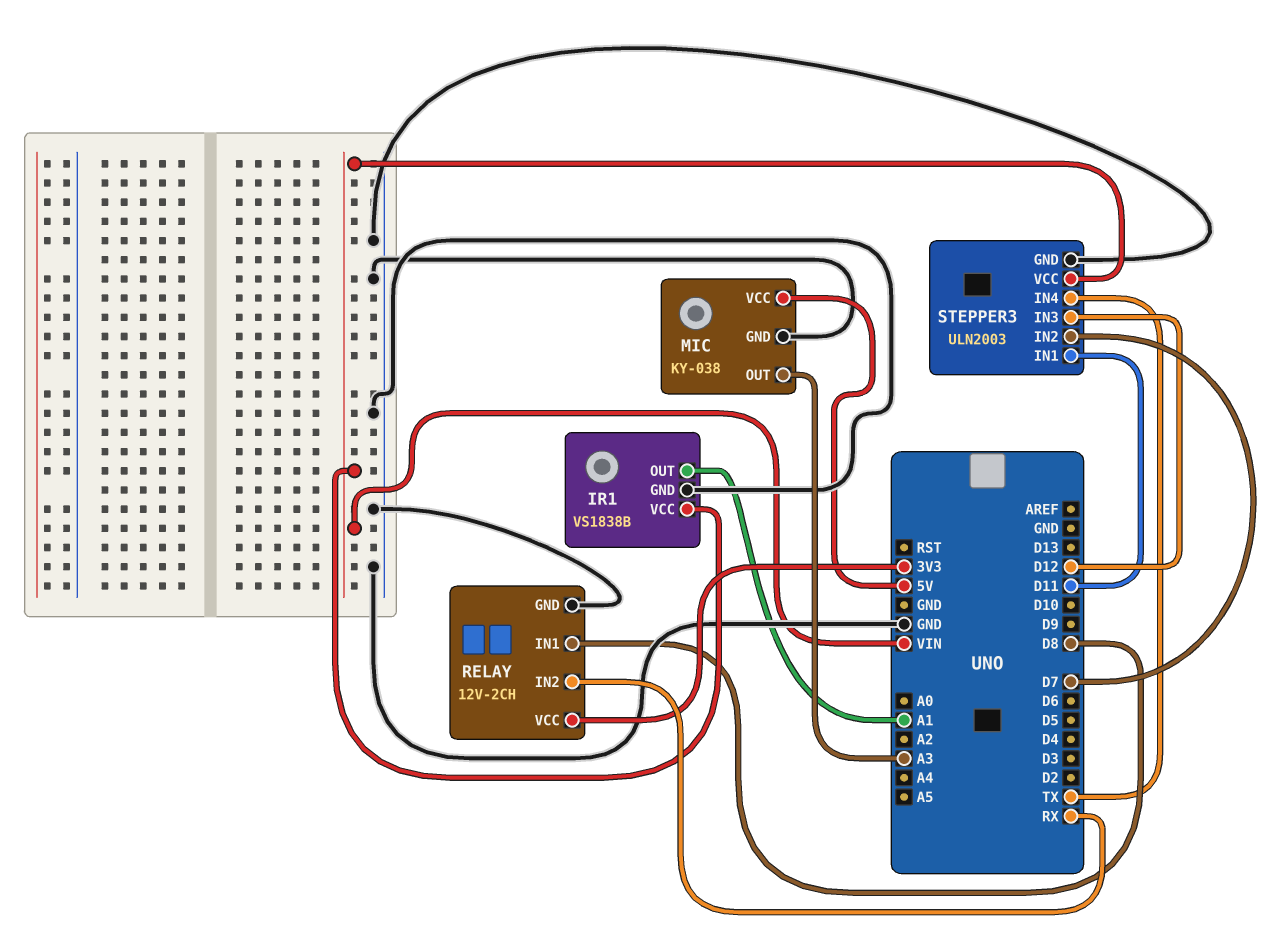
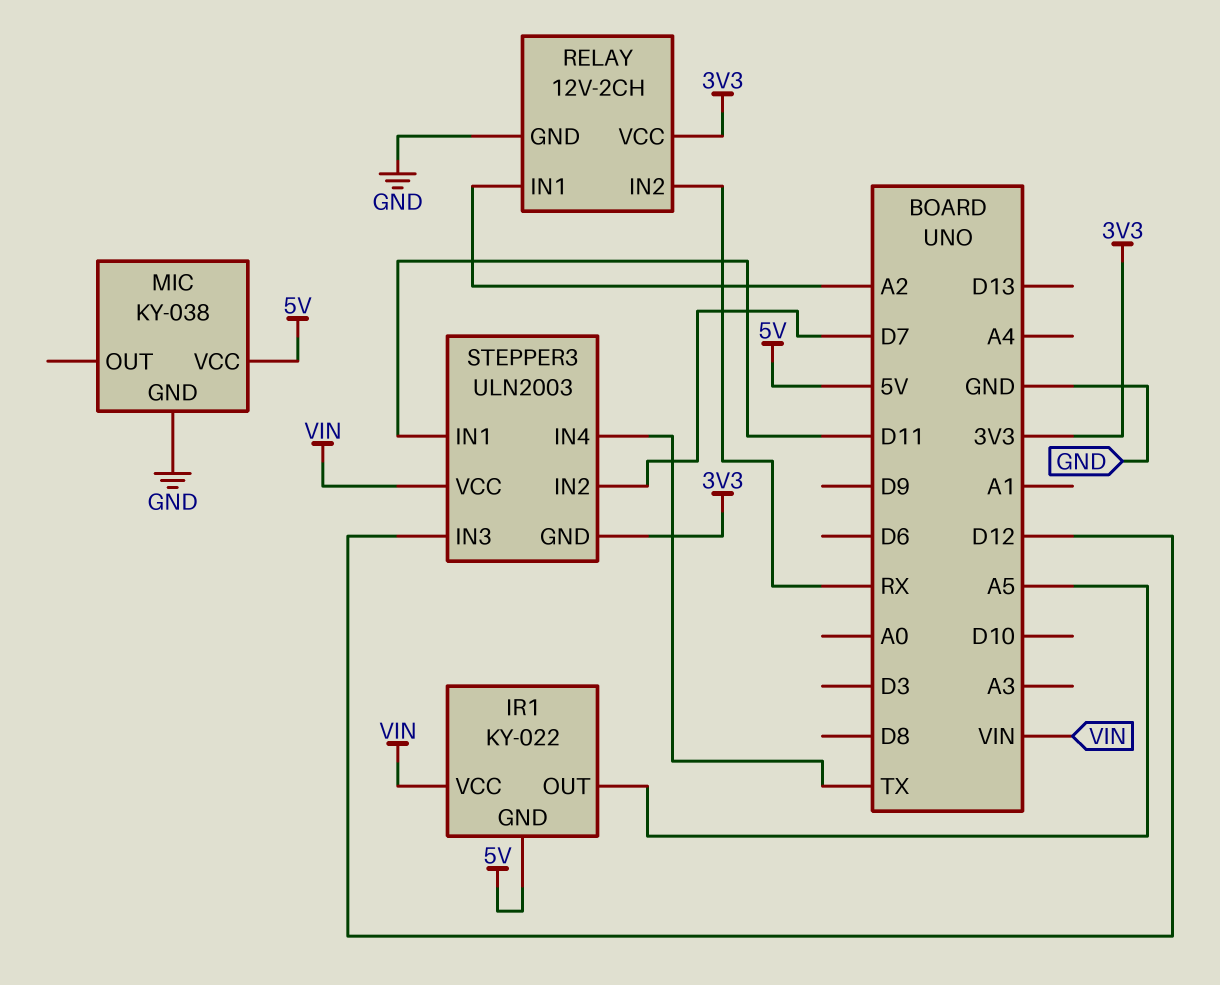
IR1: VS1838B -> KY-022
IR1 pin GND: GND -> 5V
IR1 pin OUT: A1 -> A5
MIC pin OUT: A3 -> none
RELAY pin IN1: D8 -> A2
STEPPER3 pin GND: GND -> 3V3

